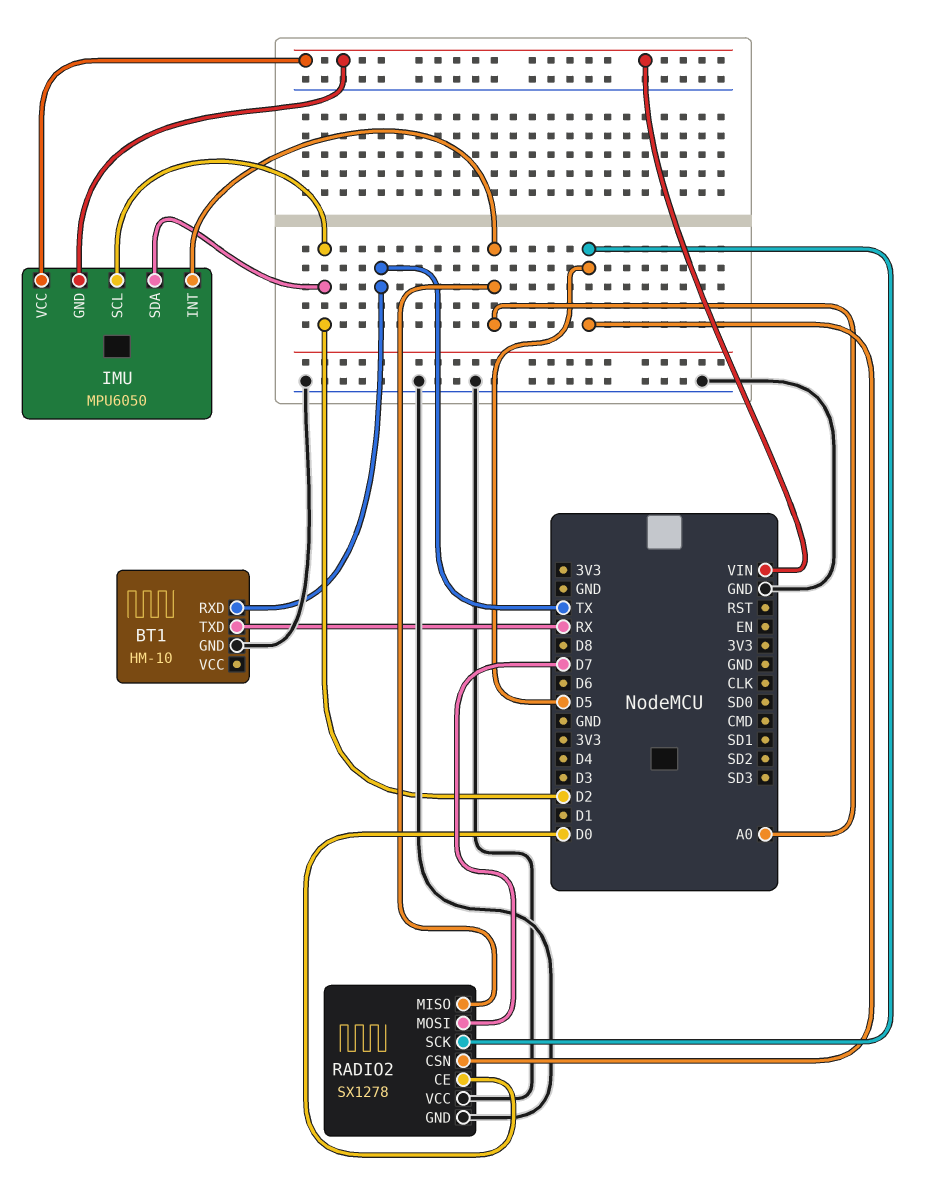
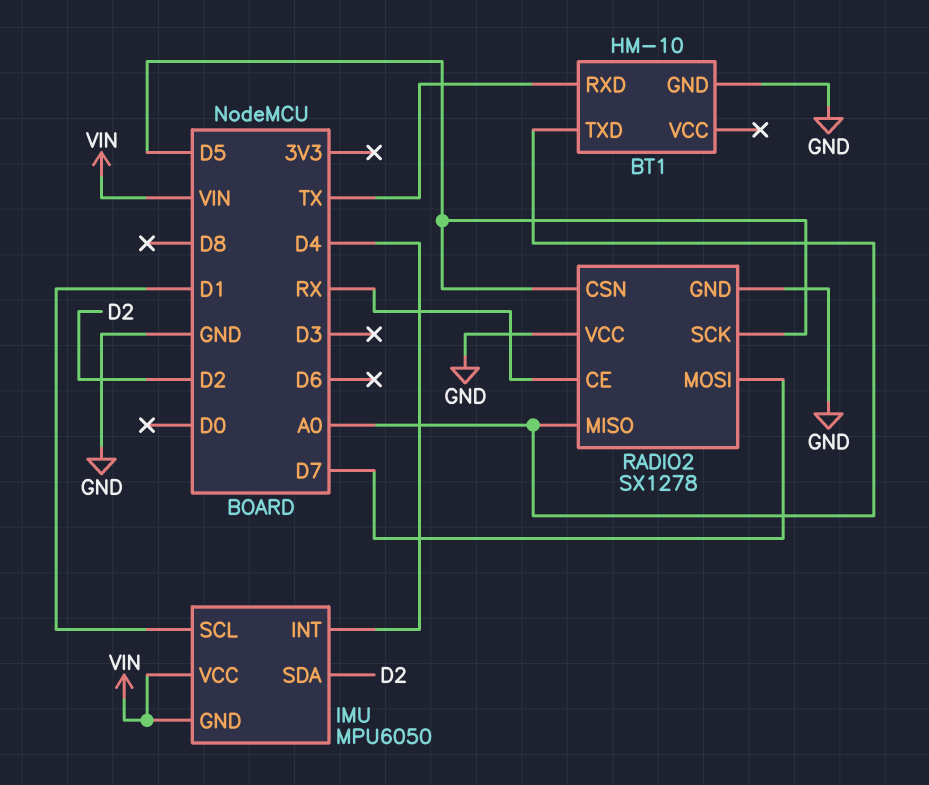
BT1 pin TXD: RX -> A0
IMU pin INT: A0 -> D4
IMU pin SCL: D2 -> D1
RADIO2 pin CE: D0 -> RX

